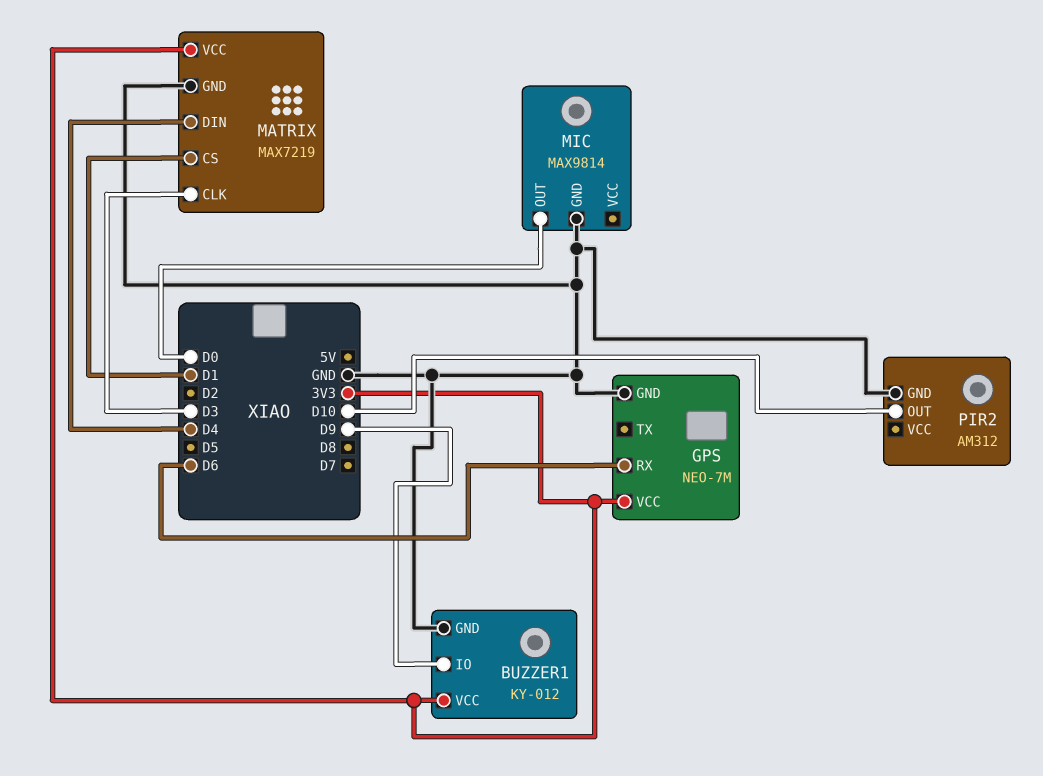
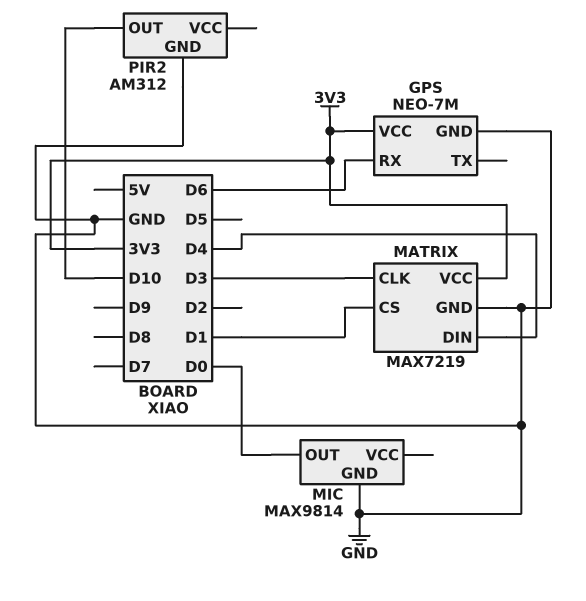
BUZZER1: KY-012 -> none
BUZZER1 pin GND: GND -> none
BUZZER1 pin IO: D9 -> none
BUZZER1 pin VCC: 3V3 -> none

